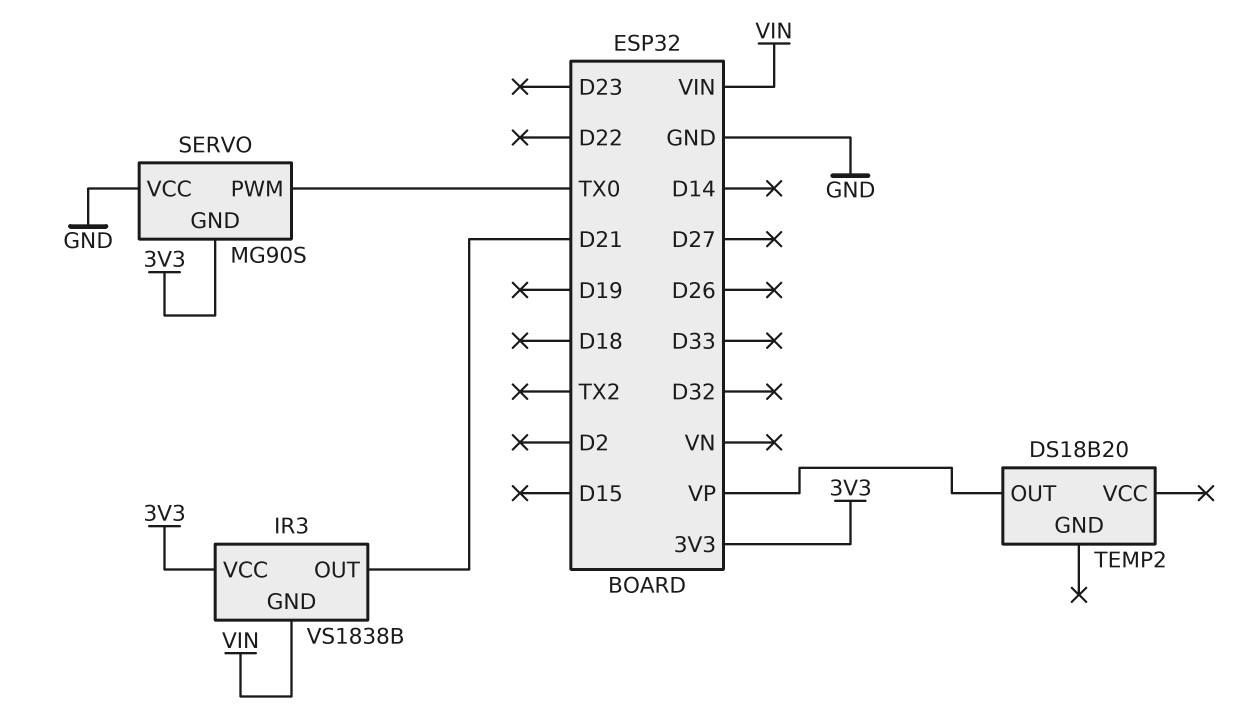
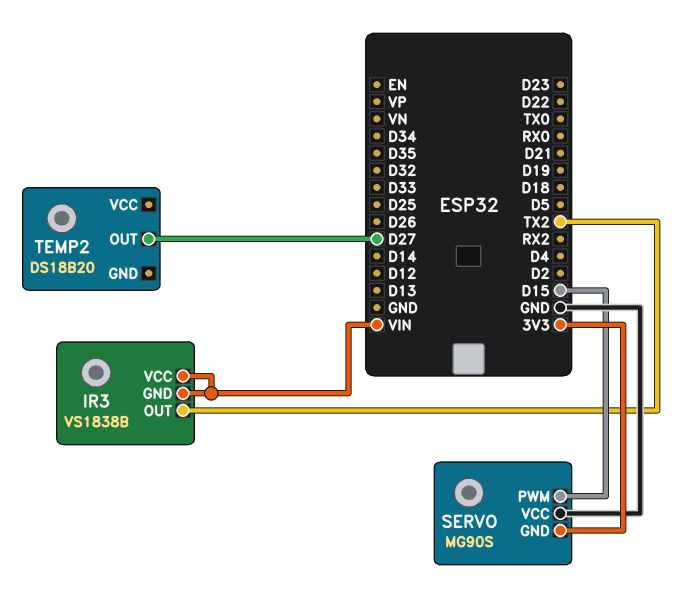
IR3 pin OUT: D21 -> TX2
IR3 pin VCC: 3V3 -> VIN
SERVO pin PWM: TX0 -> D15
TEMP2 pin OUT: VP -> D27

